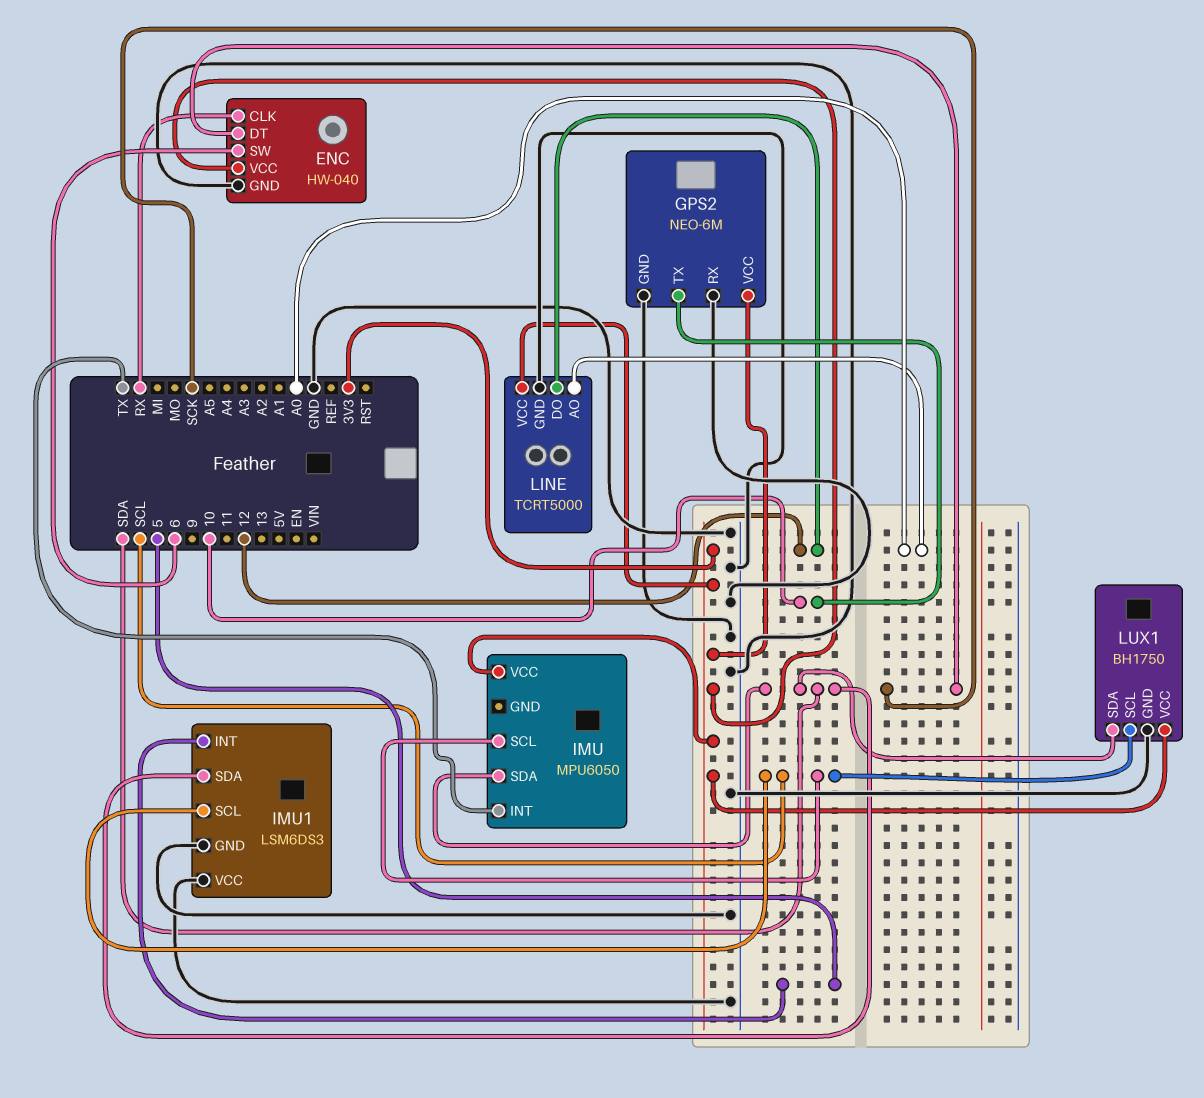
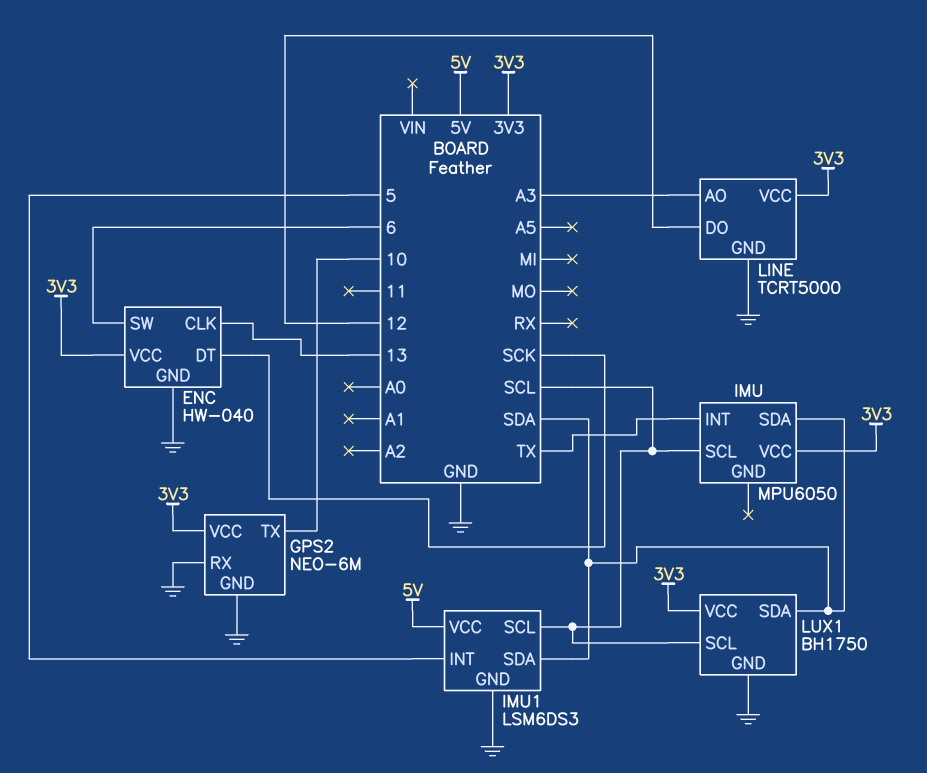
ENC pin CLK: RX -> 13
IMU1 pin VCC: GND -> 5V
LINE pin AO: A0 -> A3

